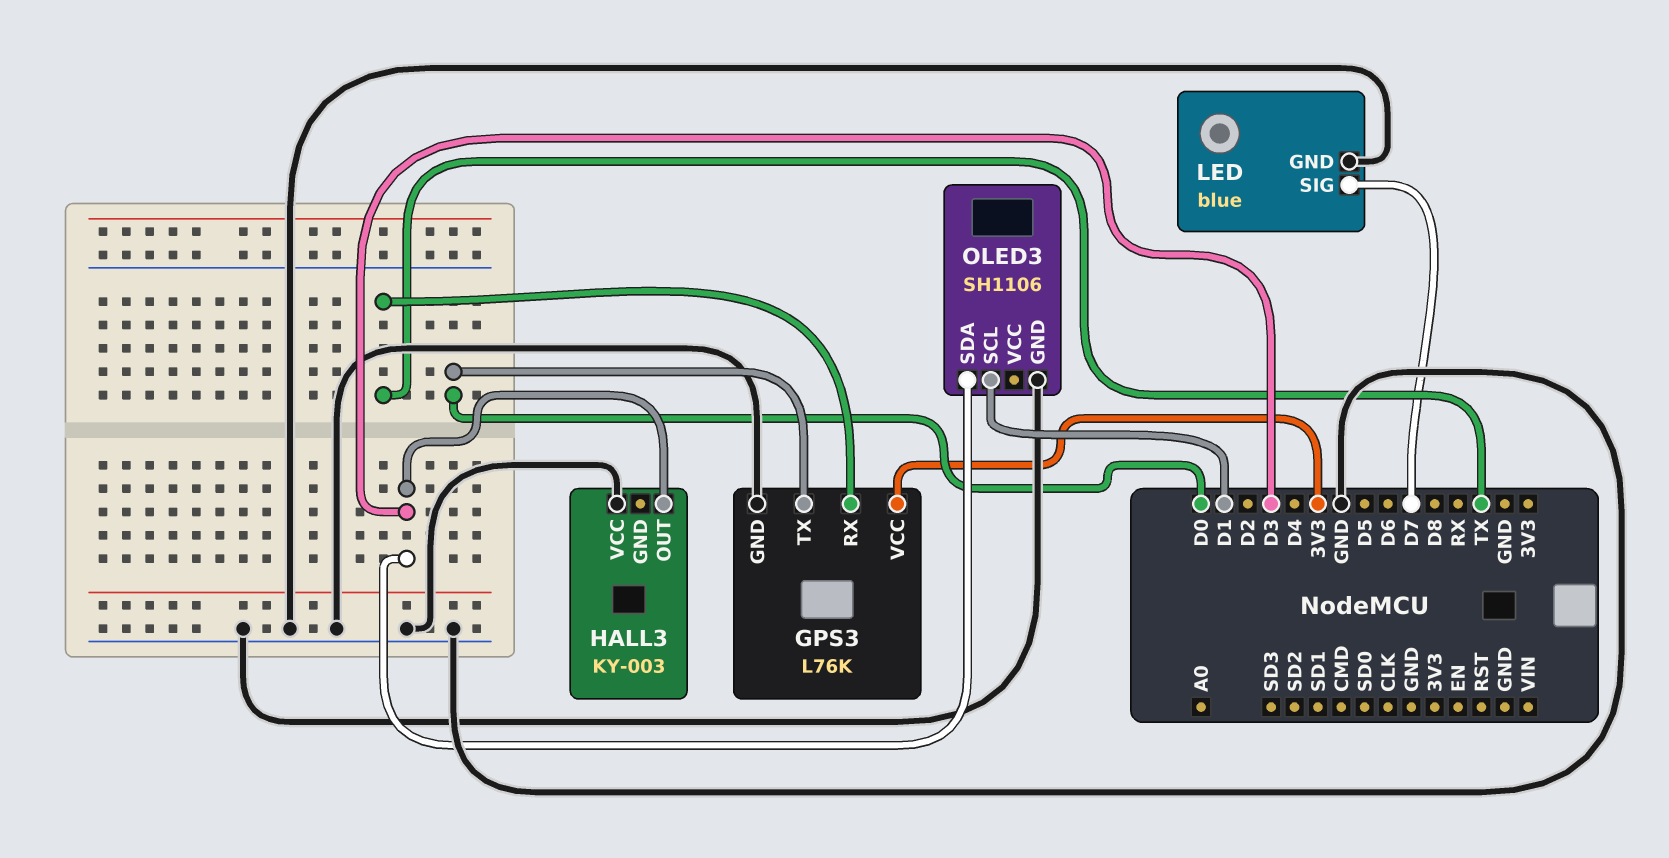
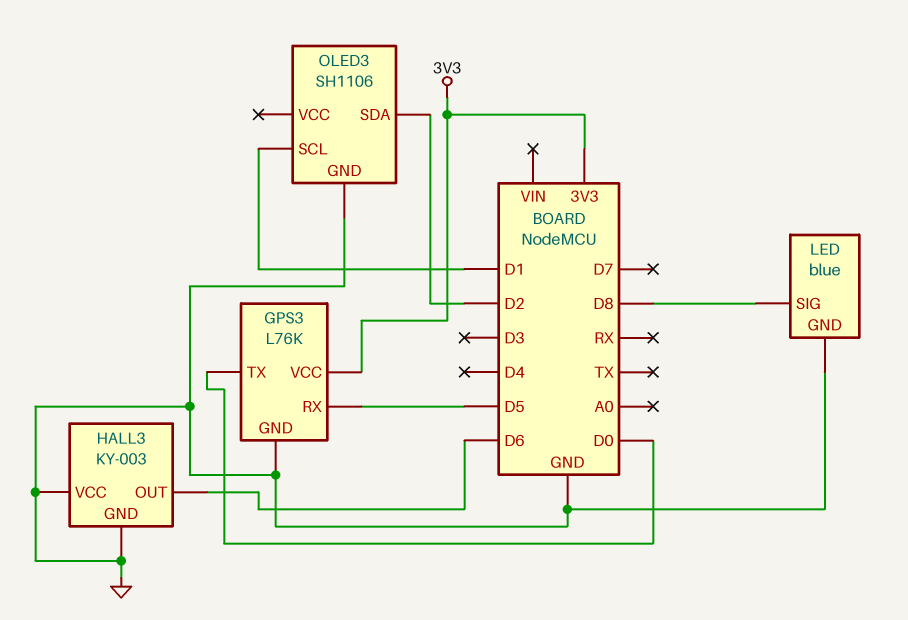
GPS3 pin RX: TX -> D5
HALL3 pin GND: none -> GND
HALL3 pin OUT: D3 -> D6
LED pin SIG: D7 -> D8
OLED3 pin SDA: D3 -> D2

